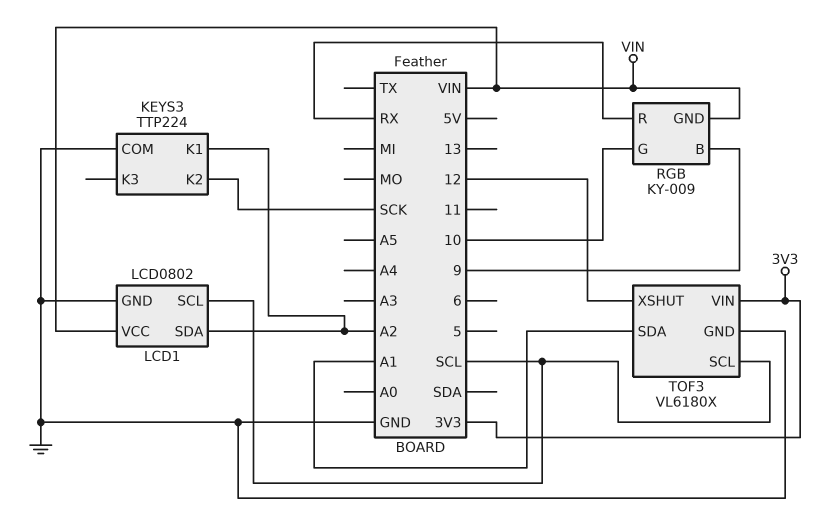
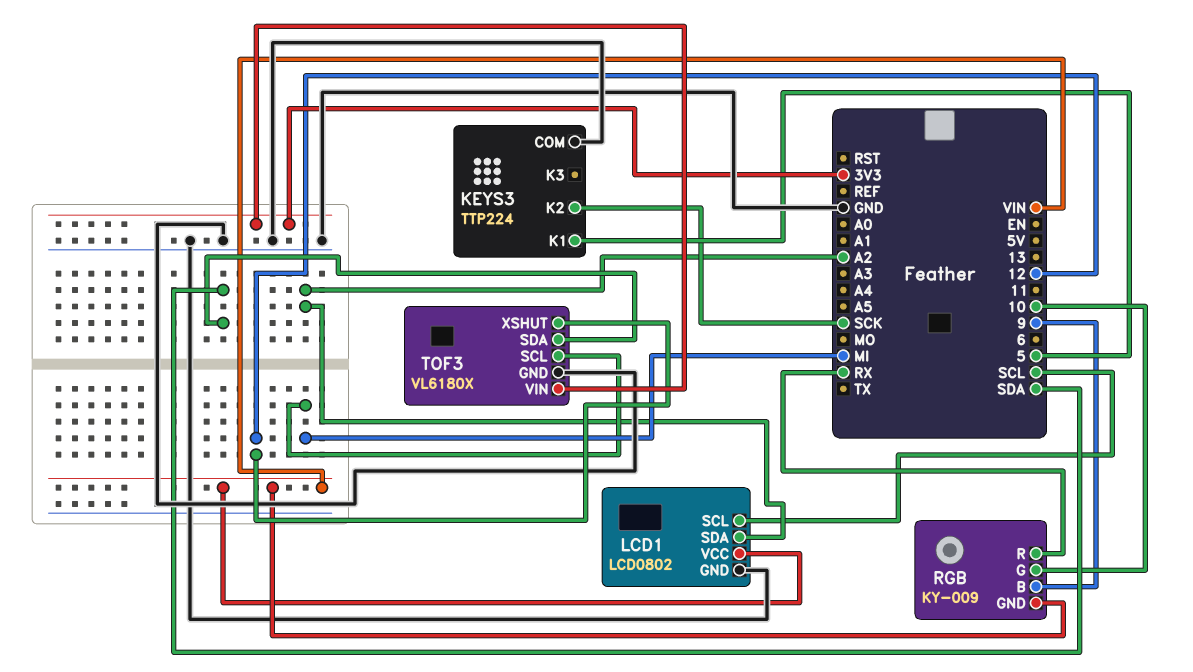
KEYS3 pin K1: A2 -> 5
TOF3 pin SCL: SCL -> MI
TOF3 pin SDA: A1 -> SDA

